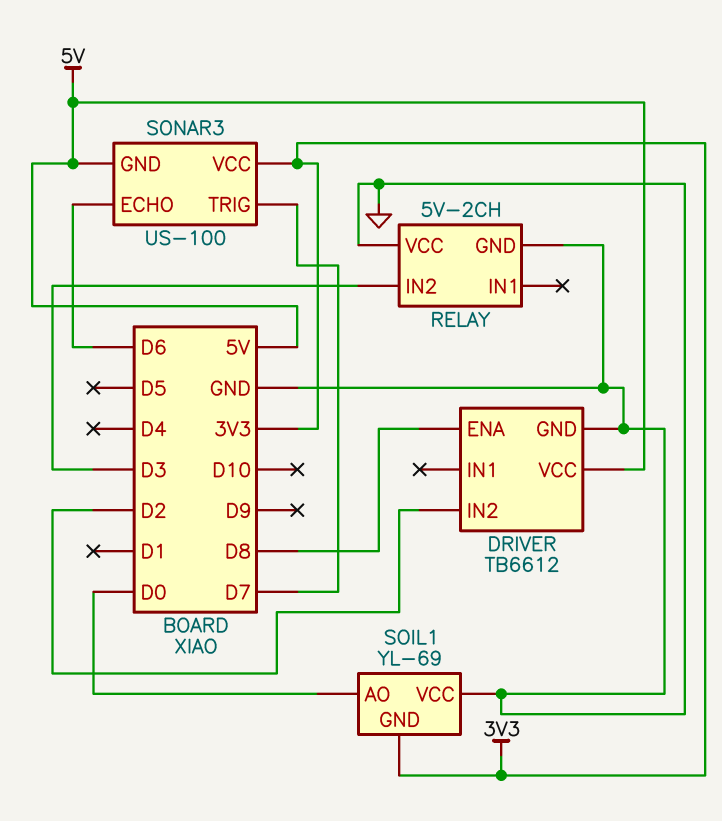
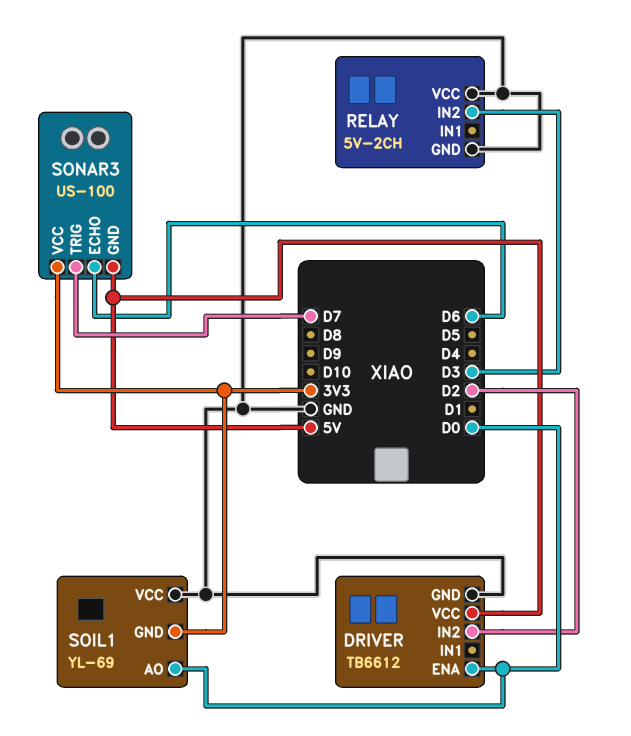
DRIVER pin ENA: D8 -> D0

